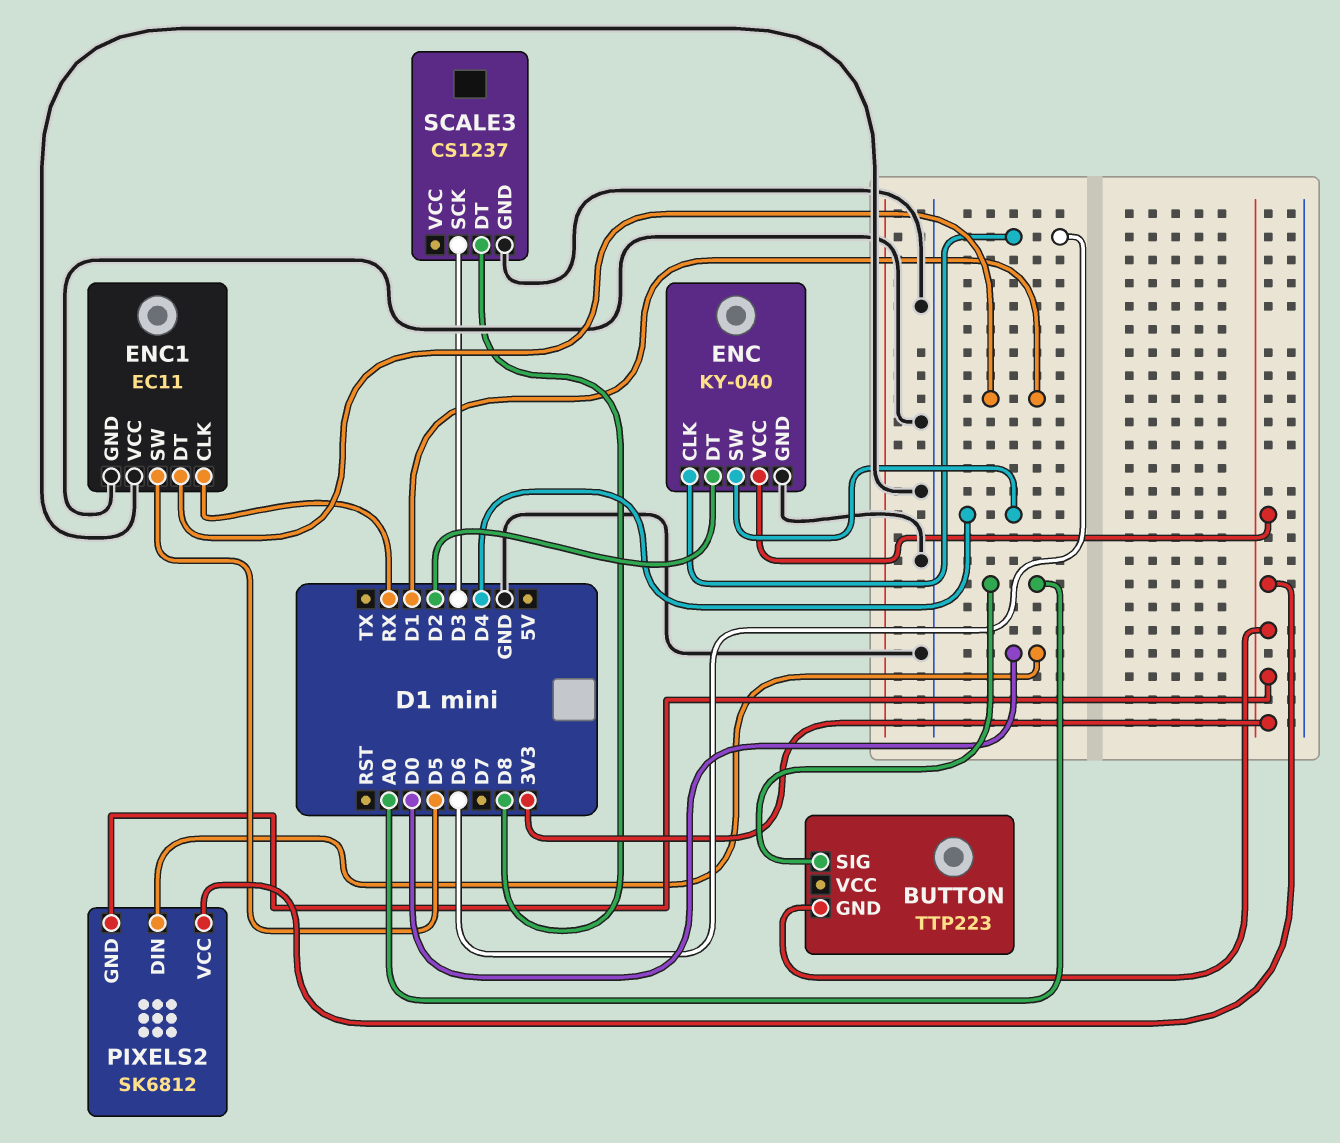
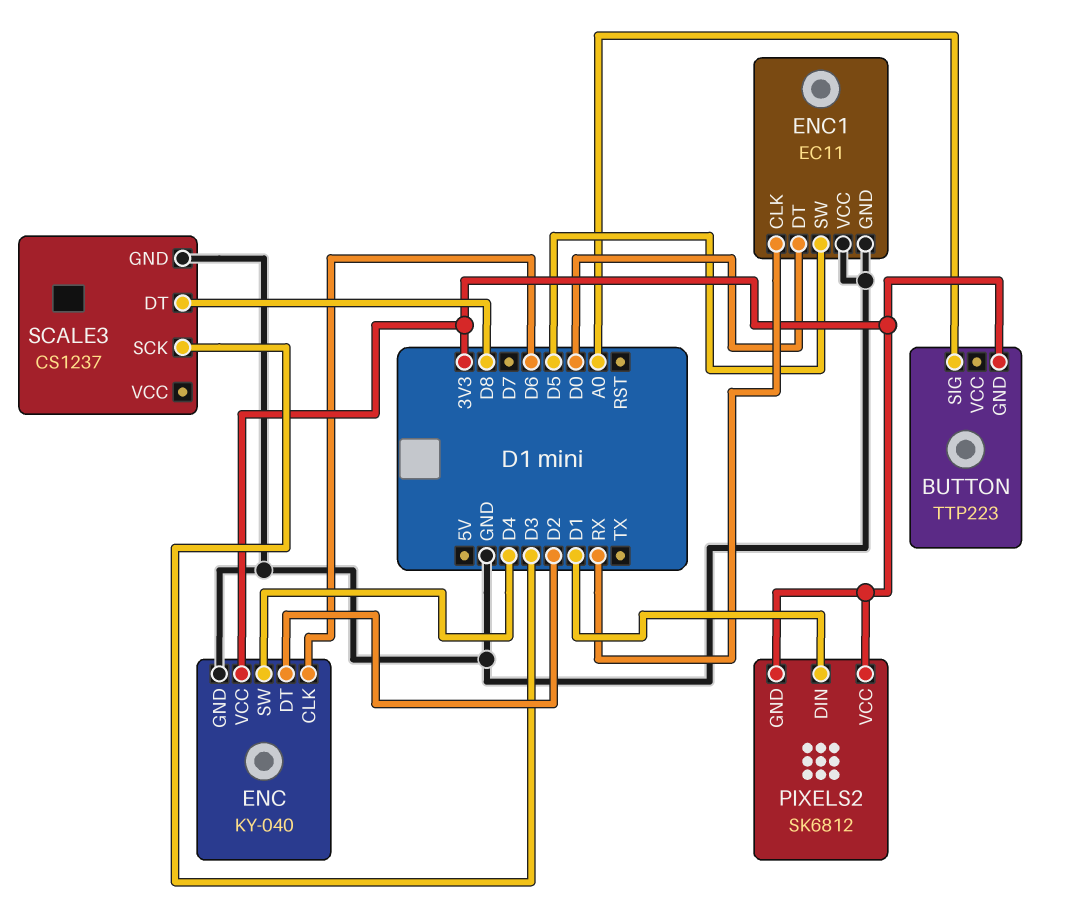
ENC1 pin DT: D1 -> D0
PIXELS2 pin DIN: D0 -> D1

